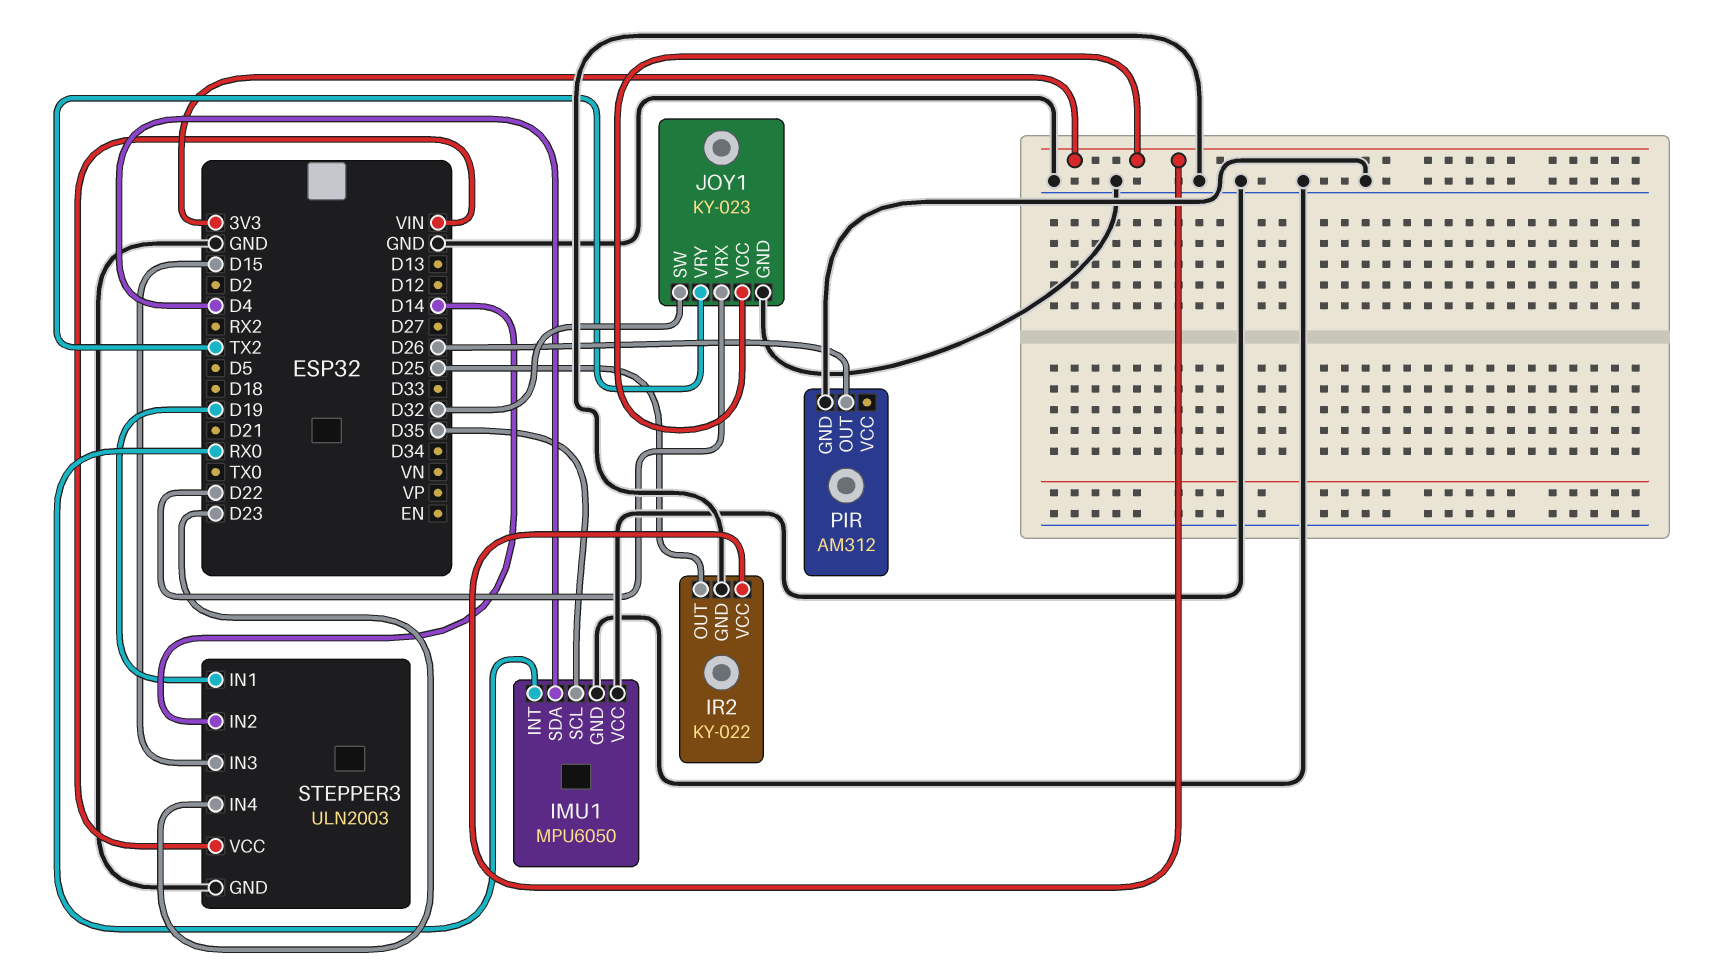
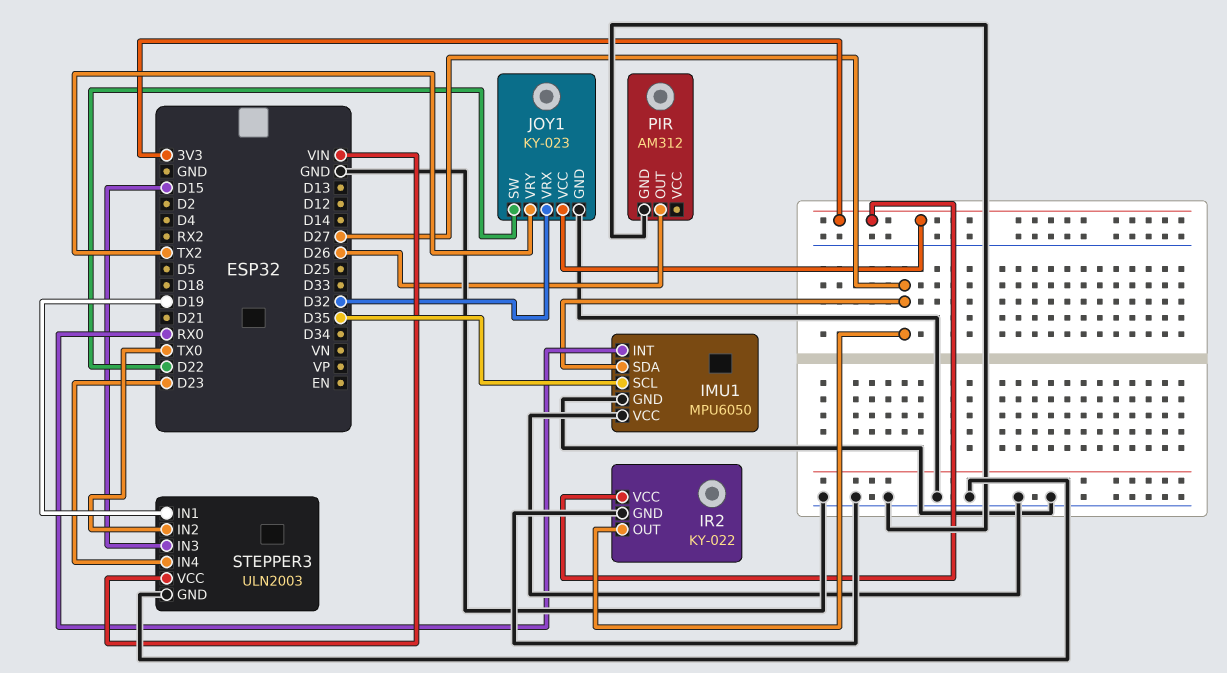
IMU1 pin SDA: D4 -> D27
IR2 pin OUT: D25 -> D27
JOY1 pin SW: D32 -> D22
JOY1 pin VRX: D22 -> D32
STEPPER3 pin IN2: D14 -> TX0

